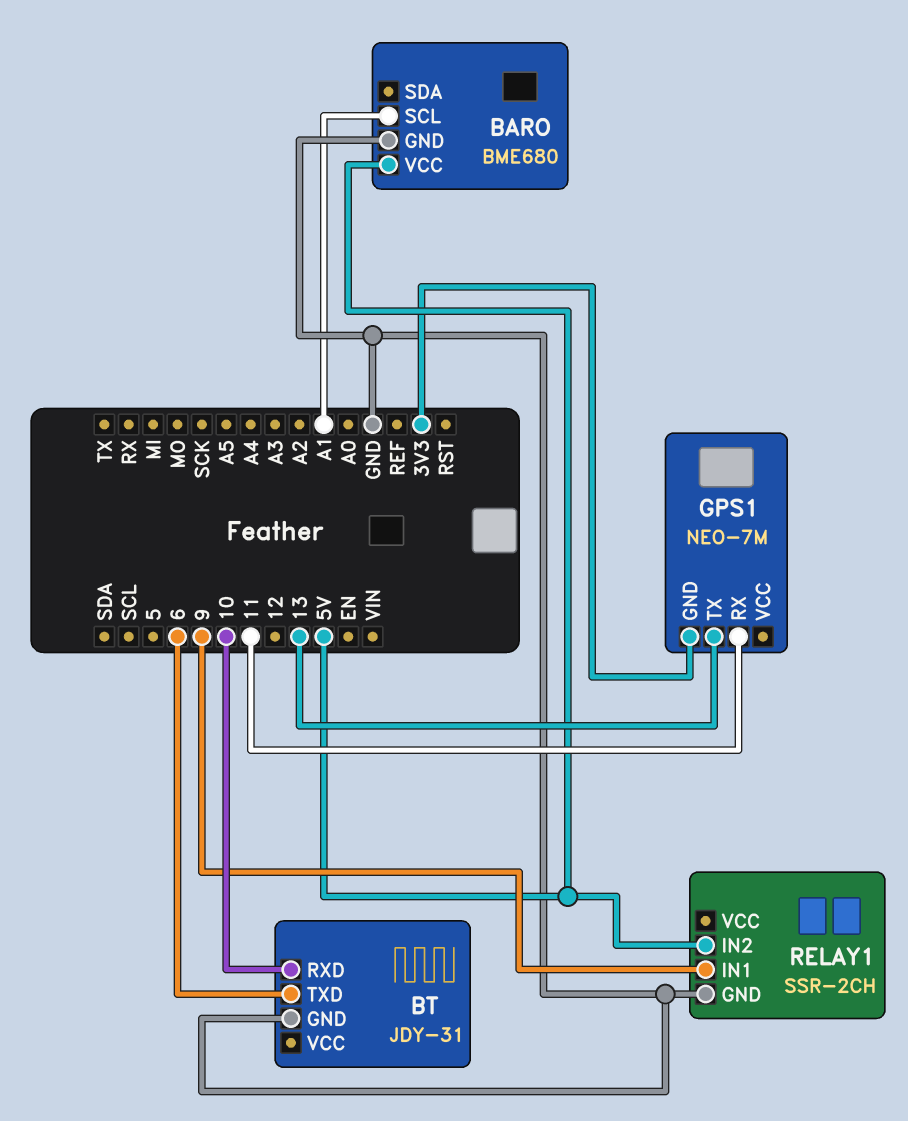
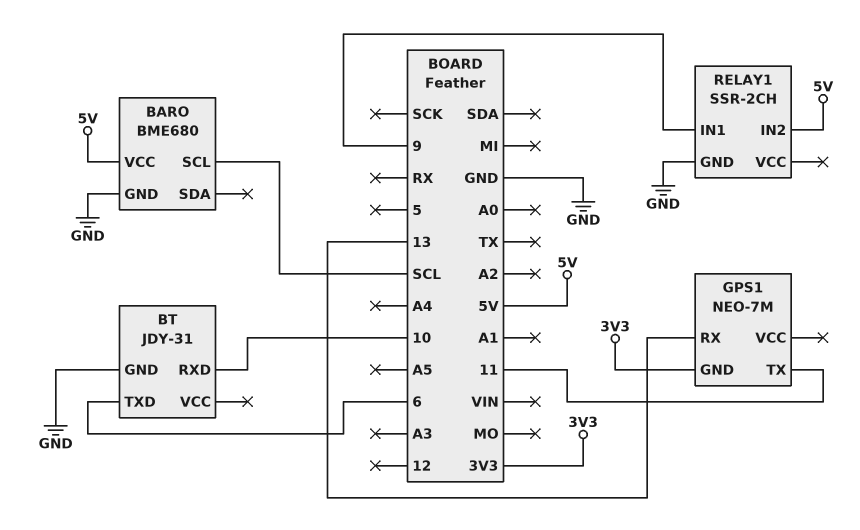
BARO pin SCL: A1 -> SCL
GPS1 pin RX: 11 -> 13
GPS1 pin TX: 13 -> 11

